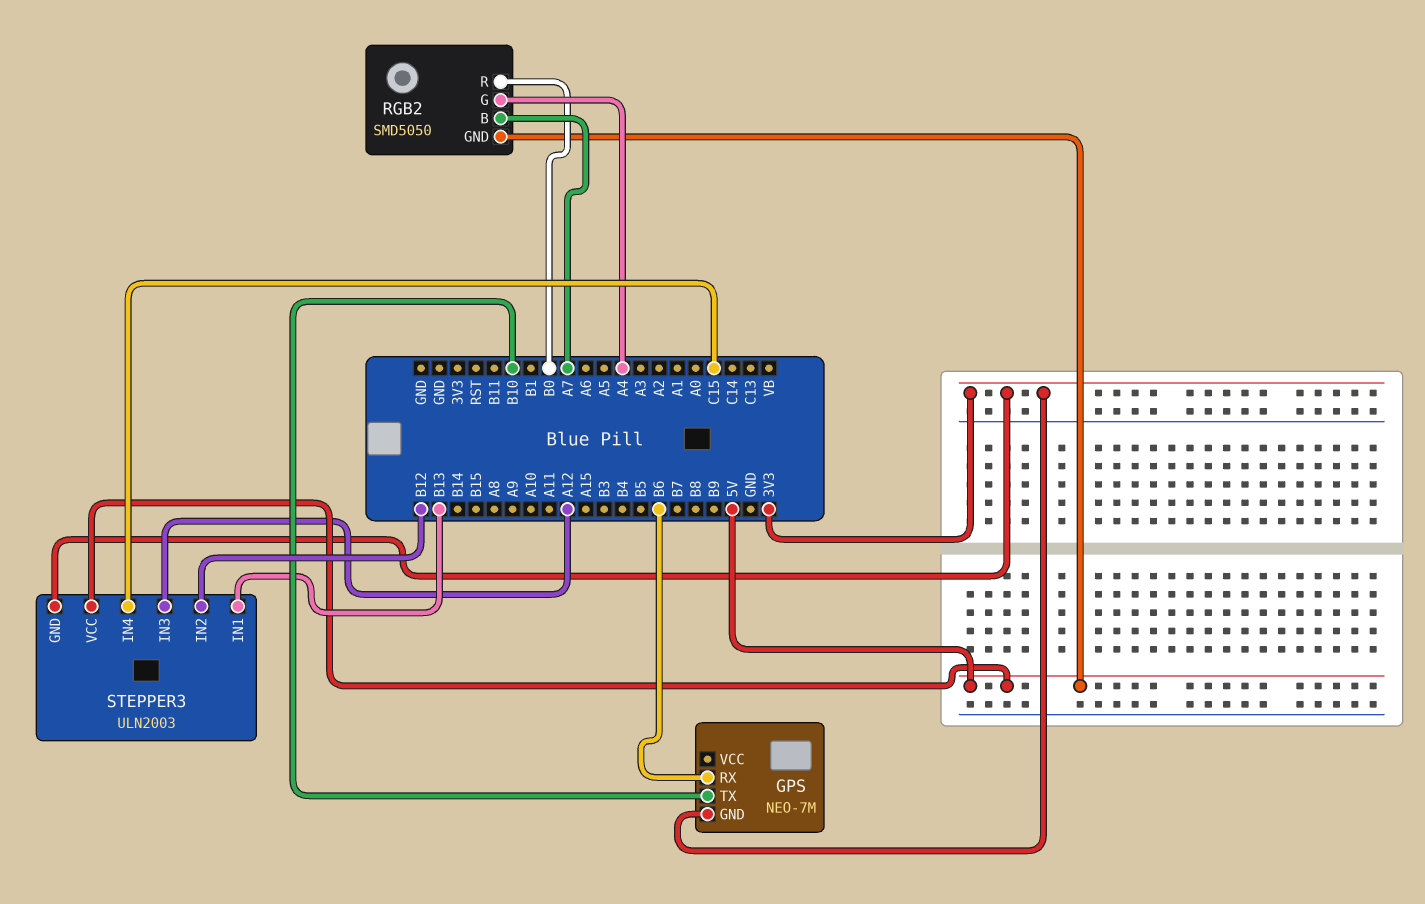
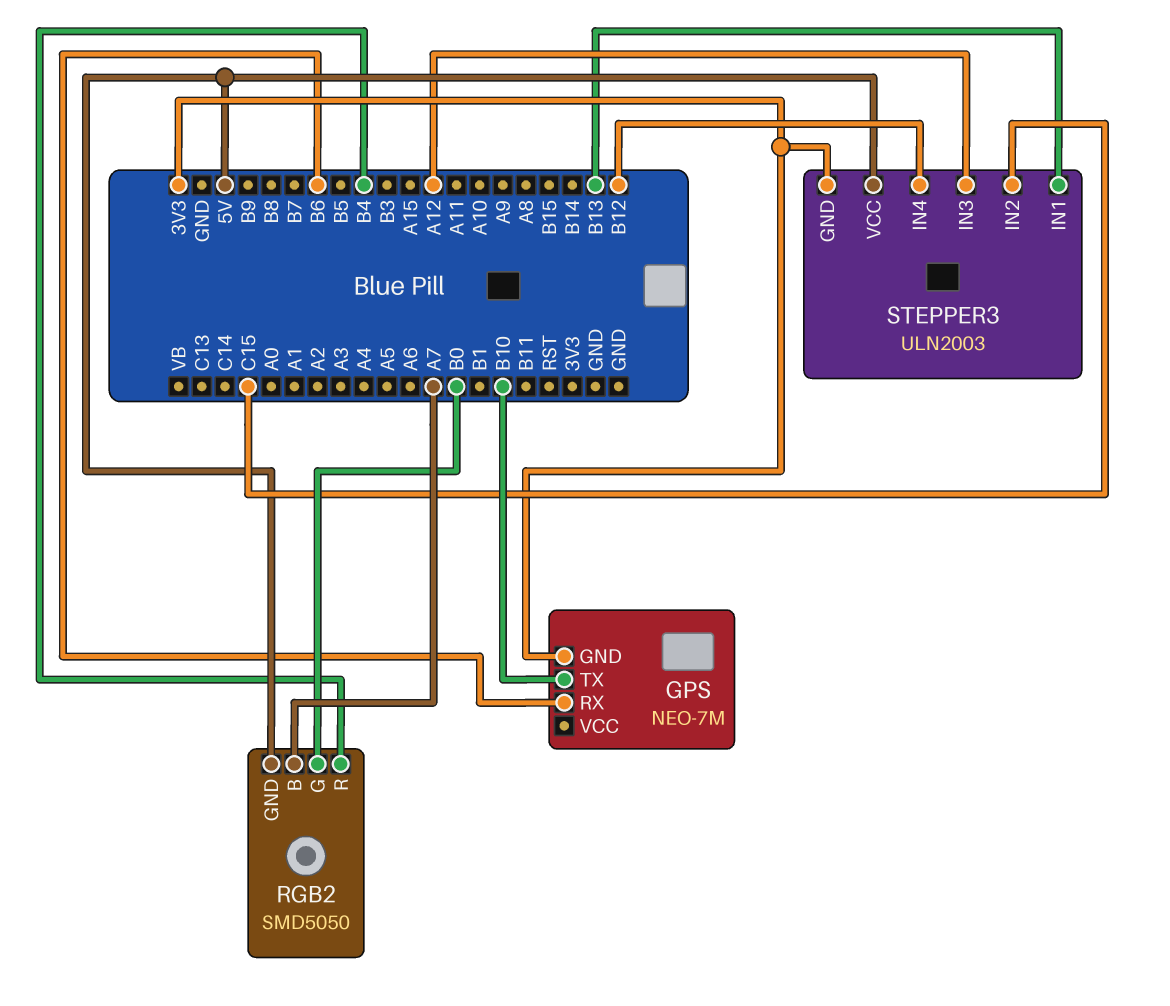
RGB2 pin G: A4 -> B0
RGB2 pin R: B0 -> B4
STEPPER3 pin IN2: B12 -> C15
STEPPER3 pin IN4: C15 -> B12

